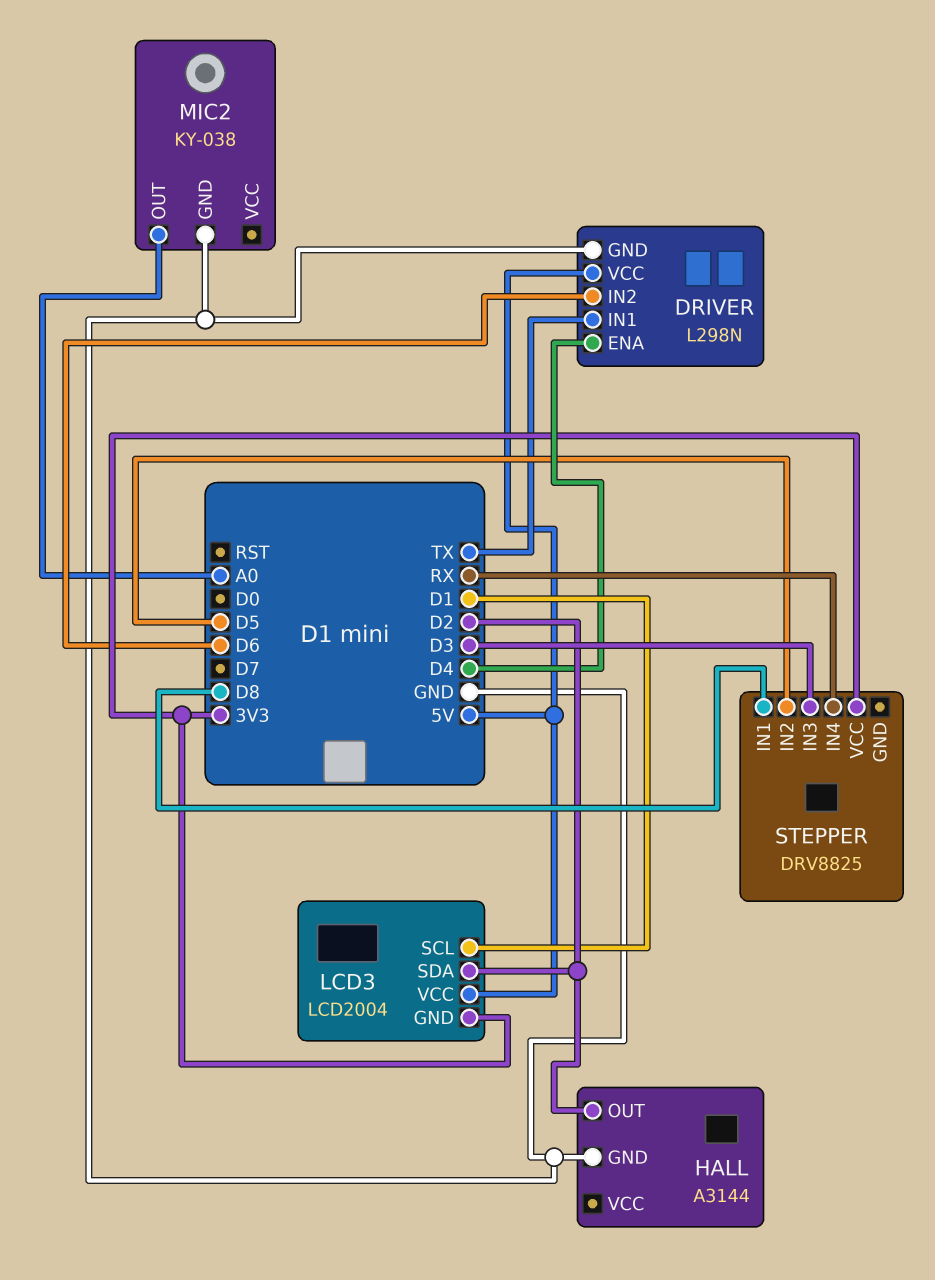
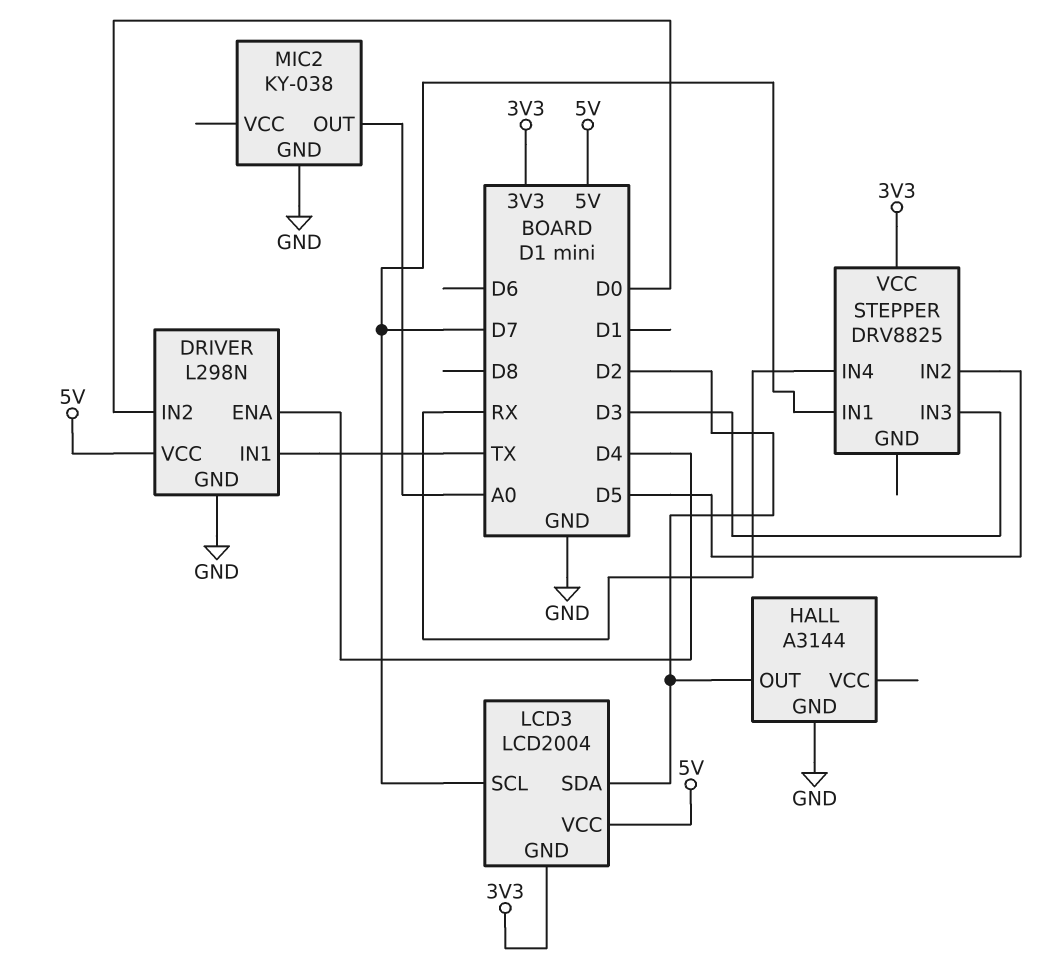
DRIVER pin IN2: D6 -> D0
LCD3 pin SCL: D1 -> D7
STEPPER pin IN1: D8 -> D7

